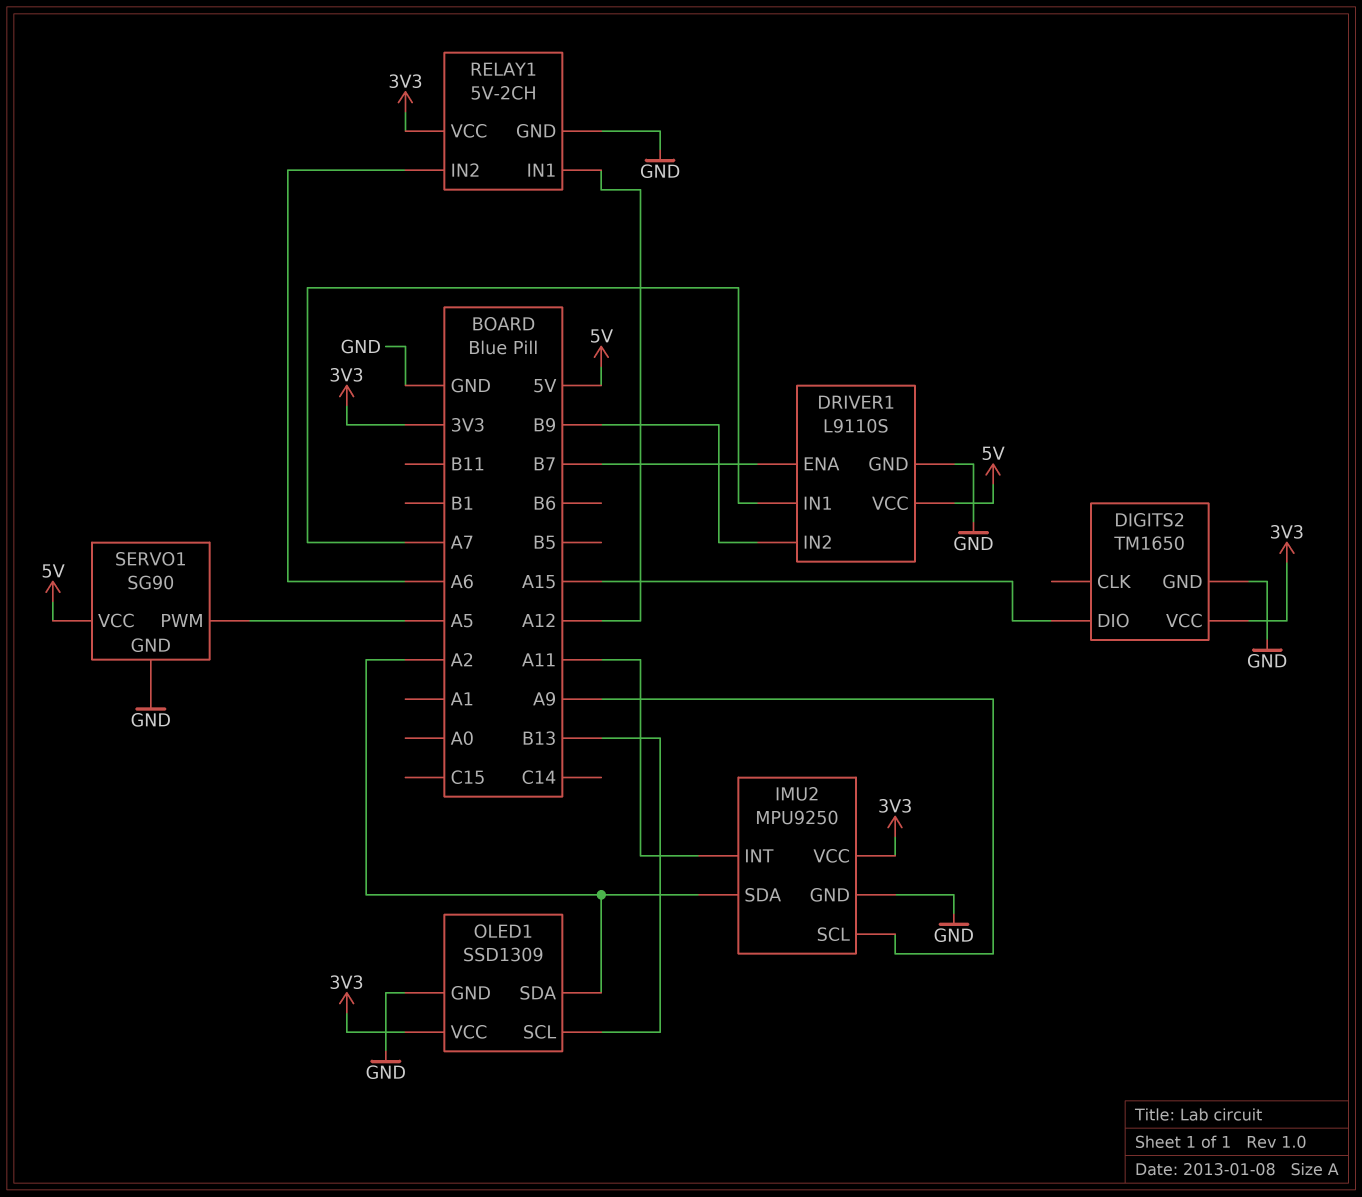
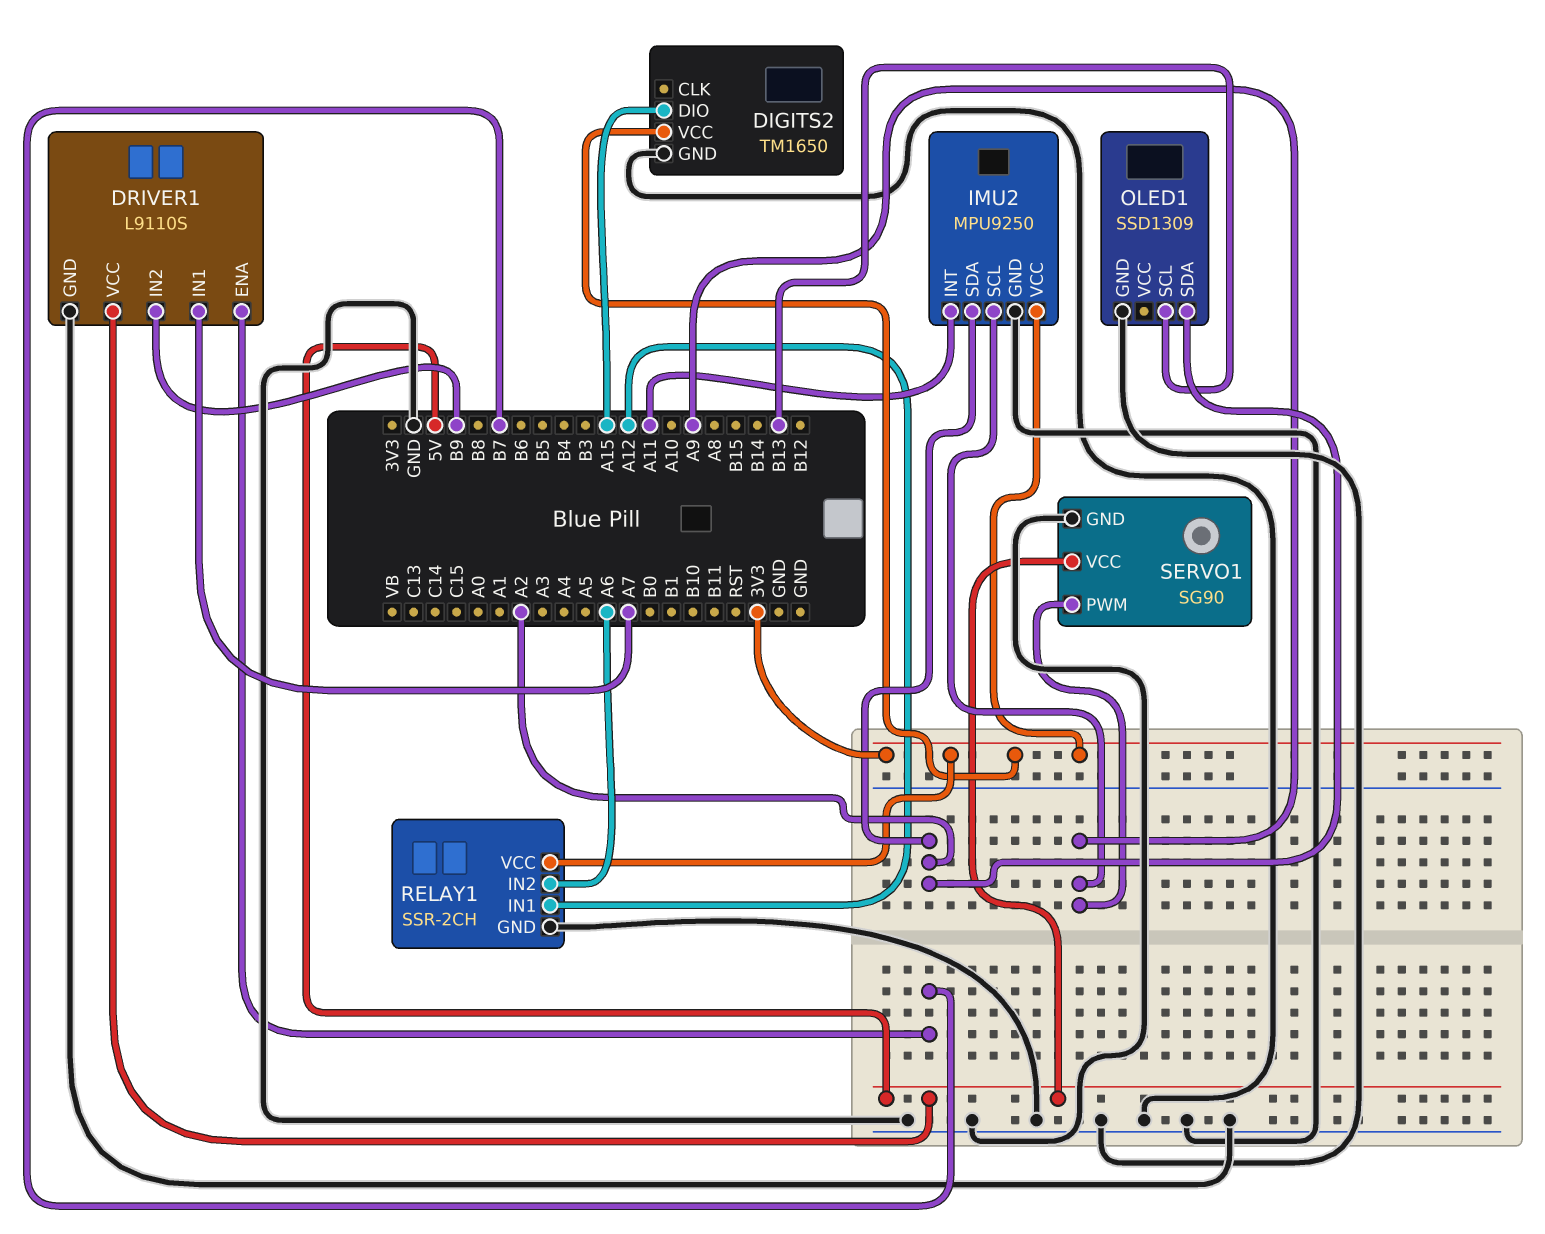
OLED1 pin VCC: 3V3 -> none
RELAY1: 5V-2CH -> SSR-2CH
SERVO1 pin PWM: A5 -> A9

